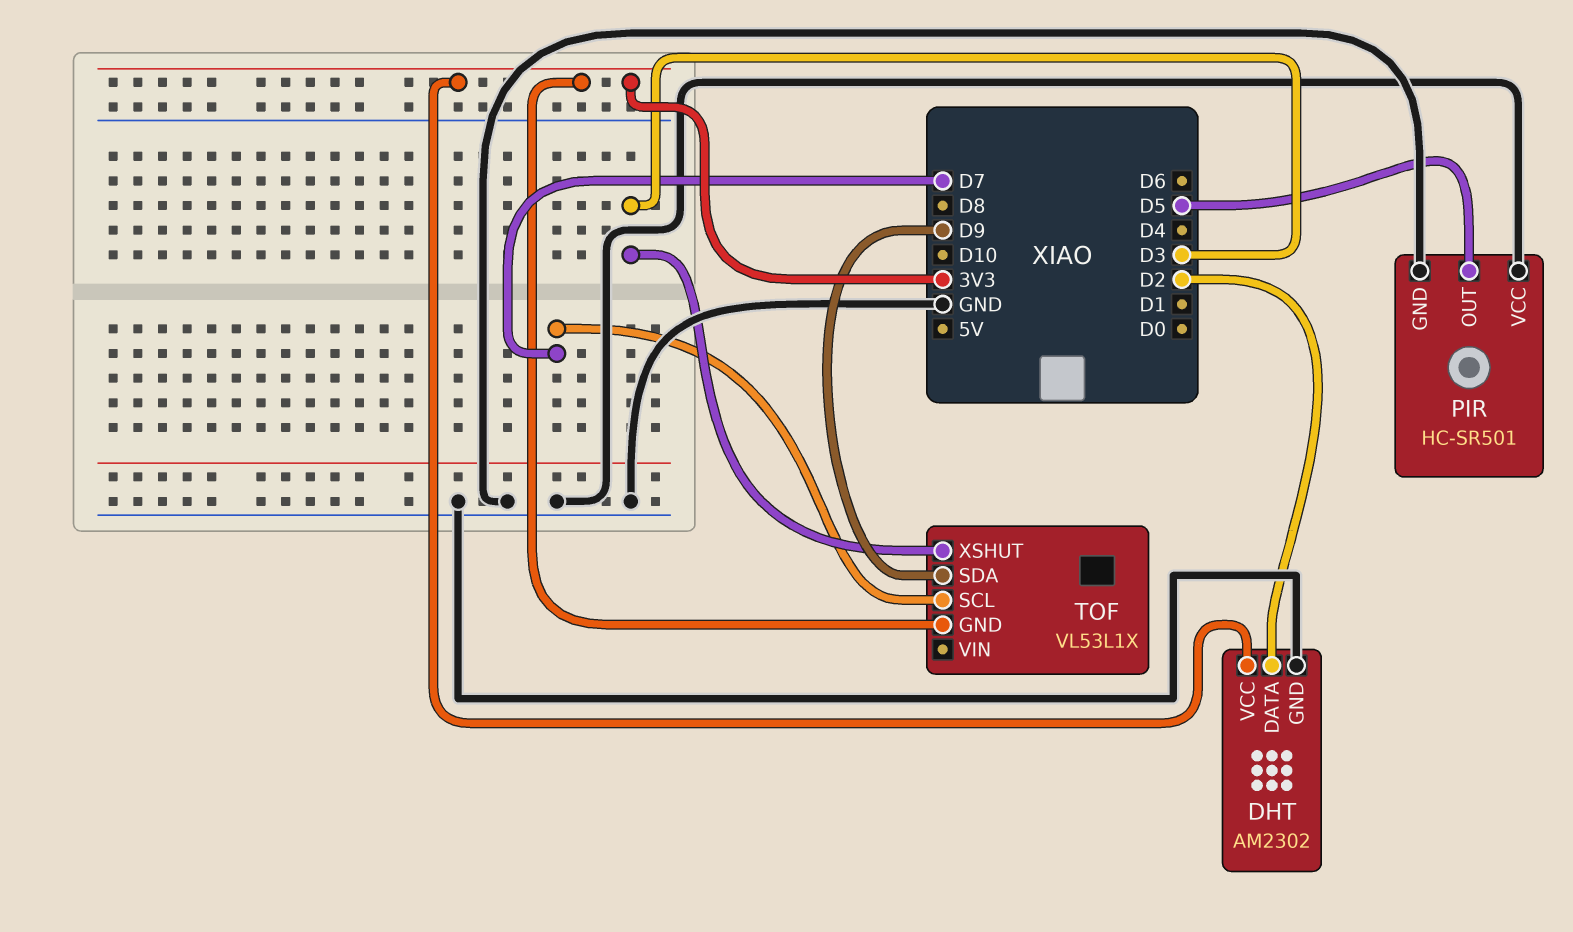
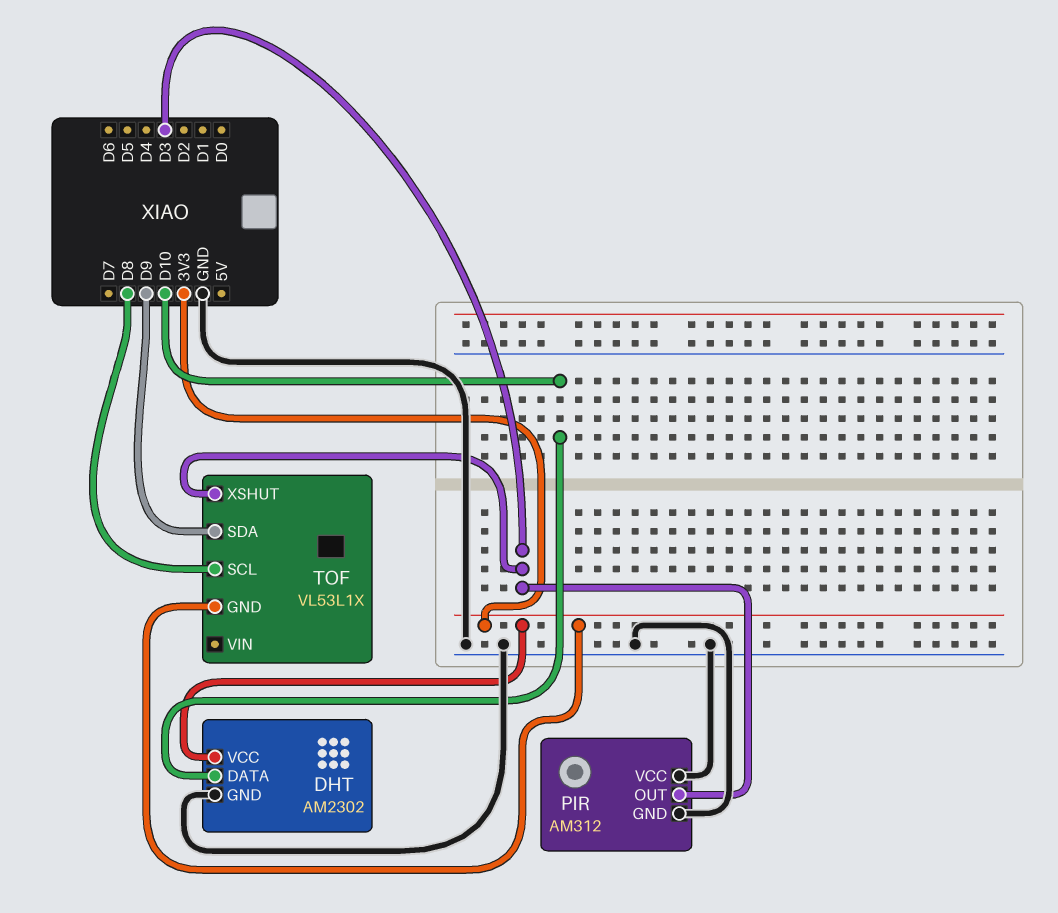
DHT pin DATA: D2 -> D10
PIR: HC-SR501 -> AM312
PIR pin OUT: D5 -> D3
TOF pin SCL: D7 -> D8

